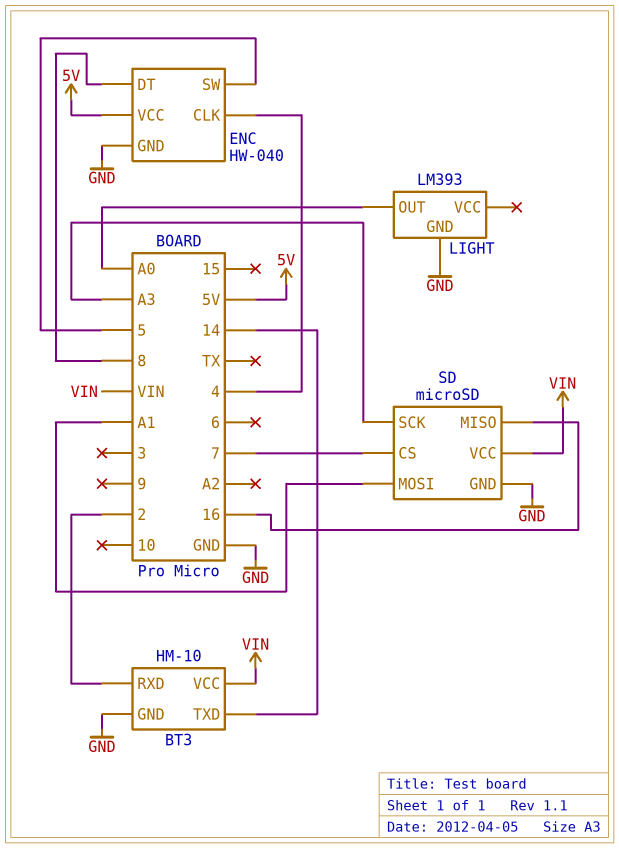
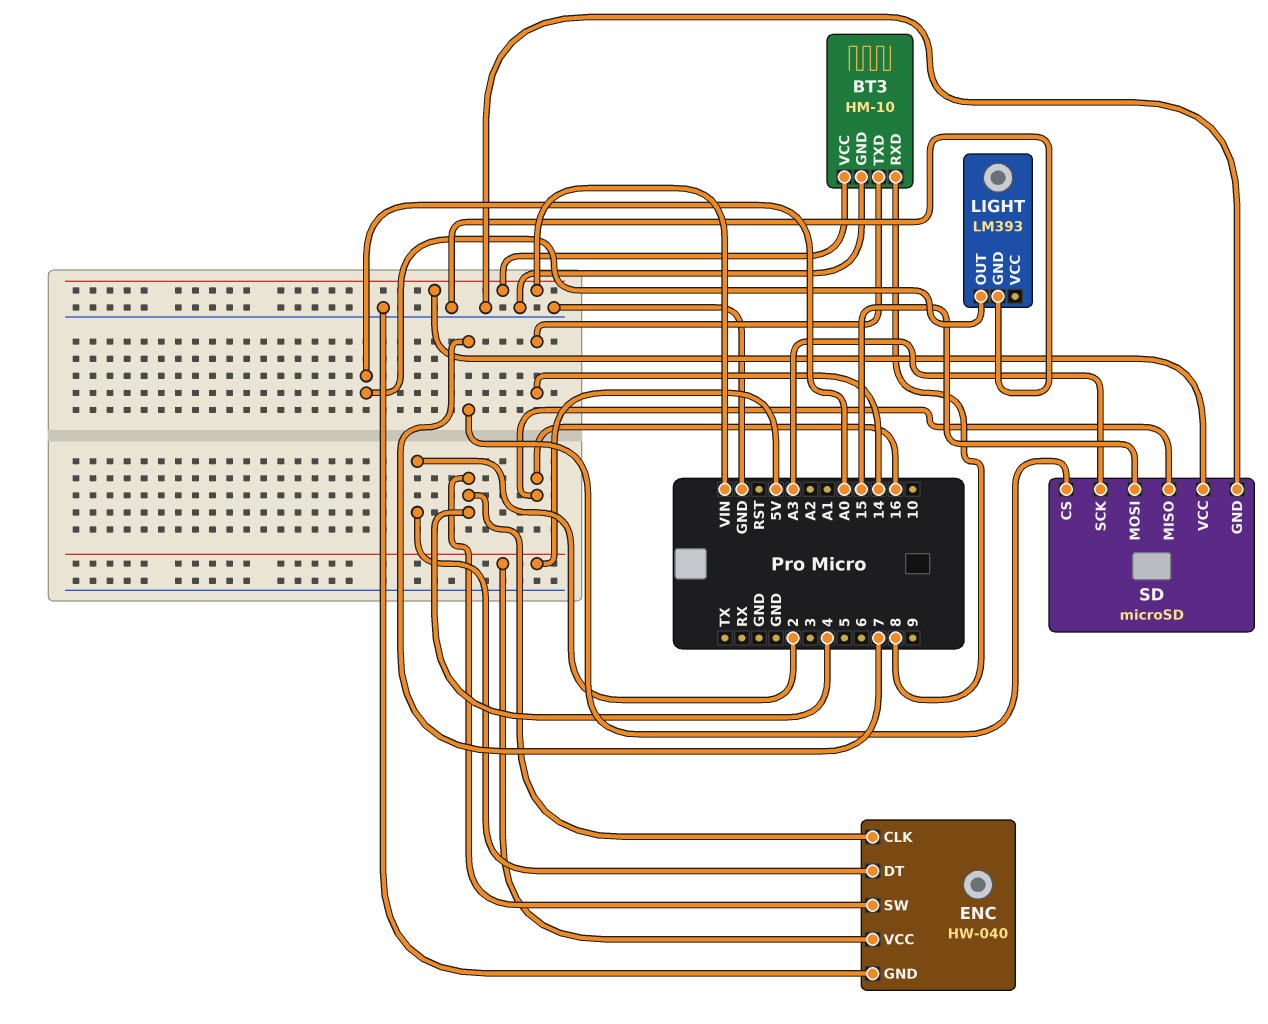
BT3 pin RXD: 2 -> 8
ENC pin DT: 8 -> 2
ENC pin SW: 5 -> 4
SD pin MOSI: A1 -> 15

